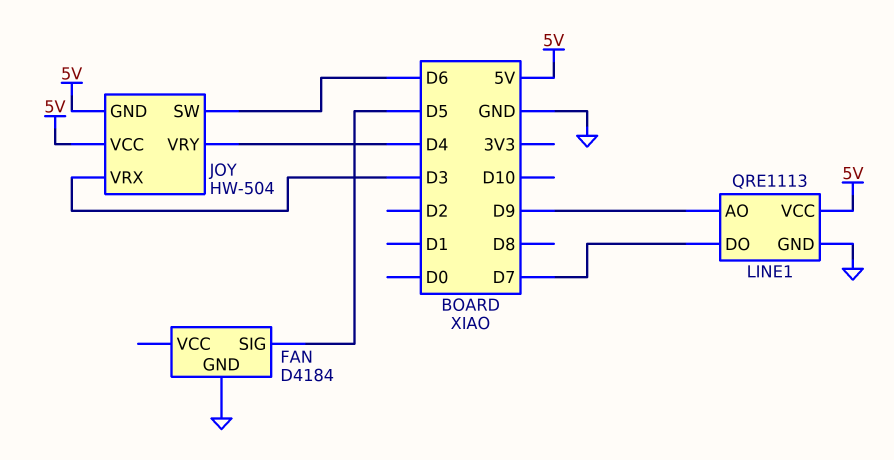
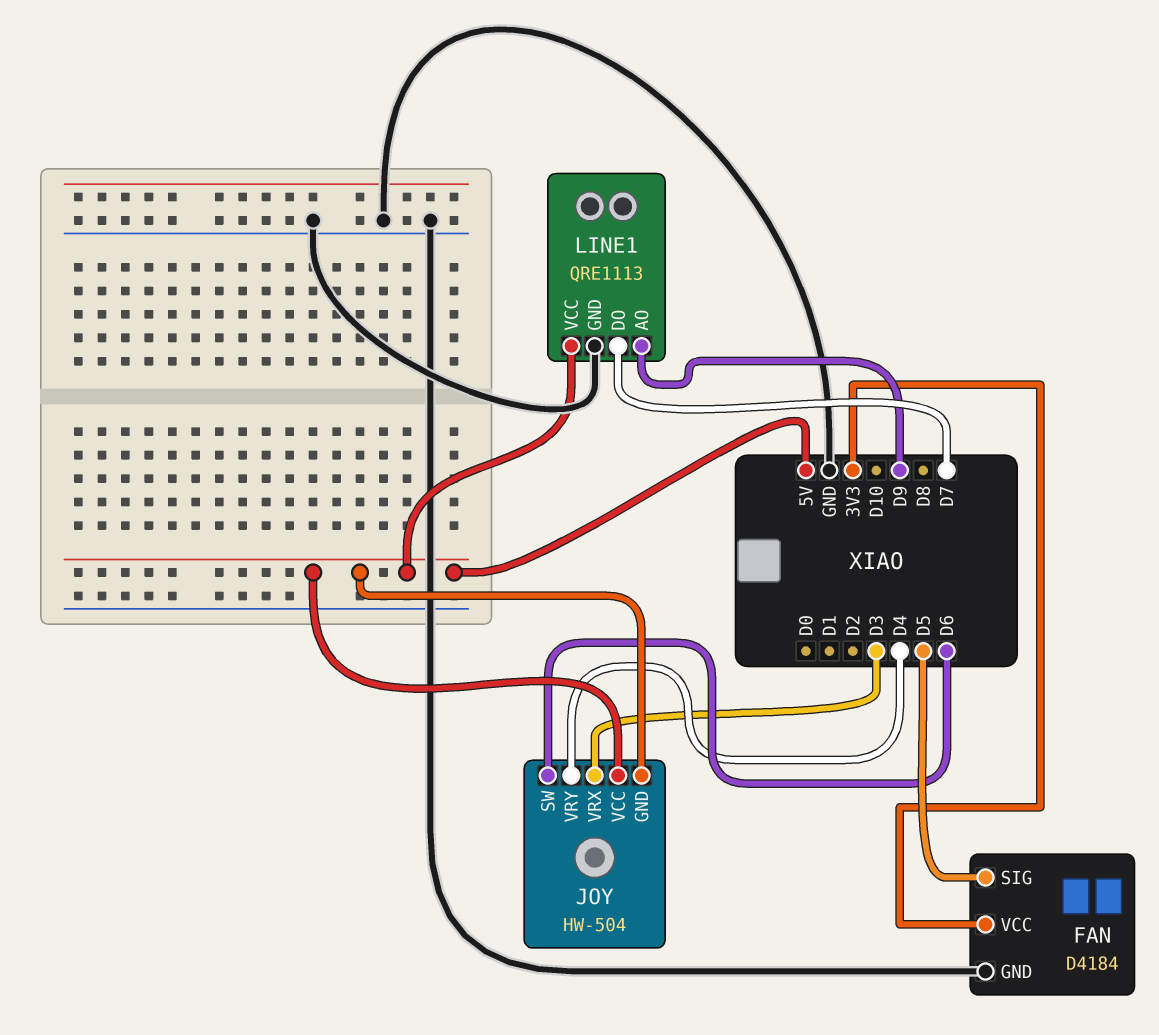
FAN pin VCC: none -> 3V3

